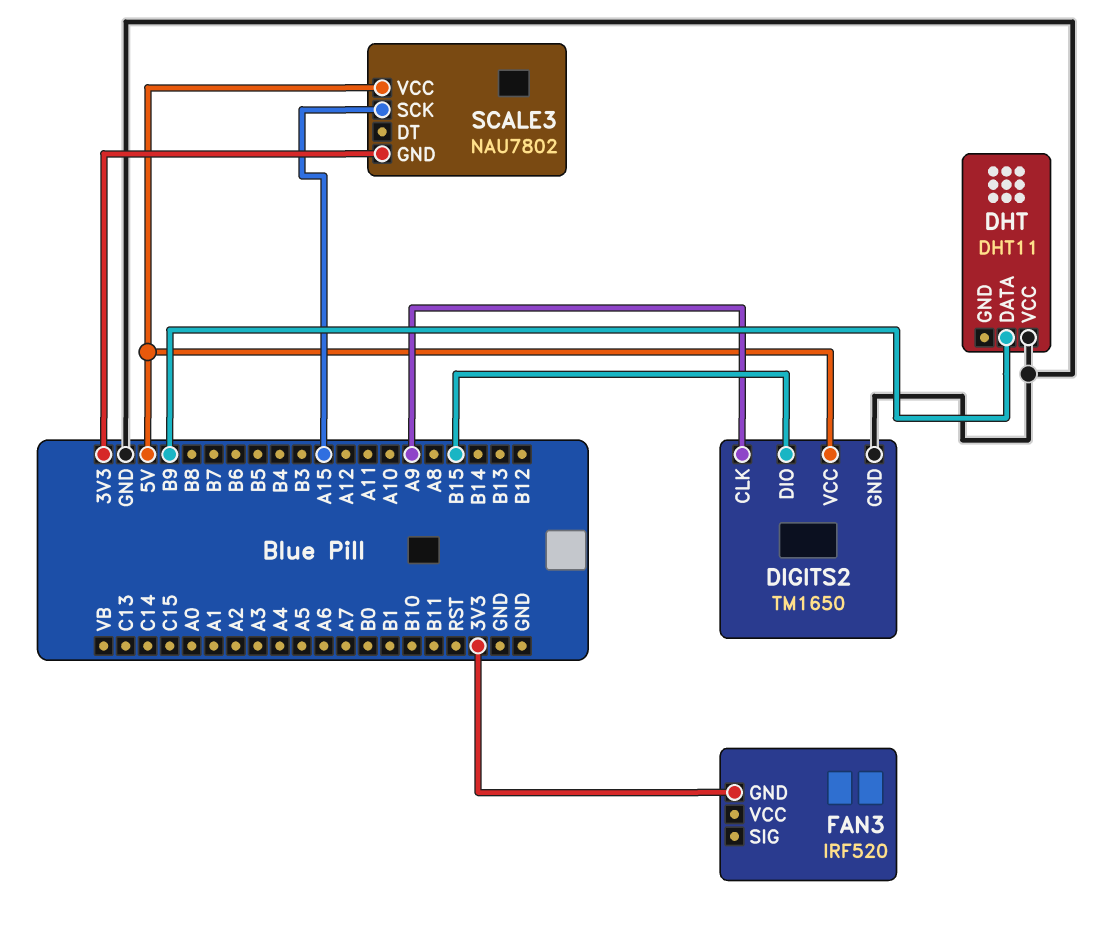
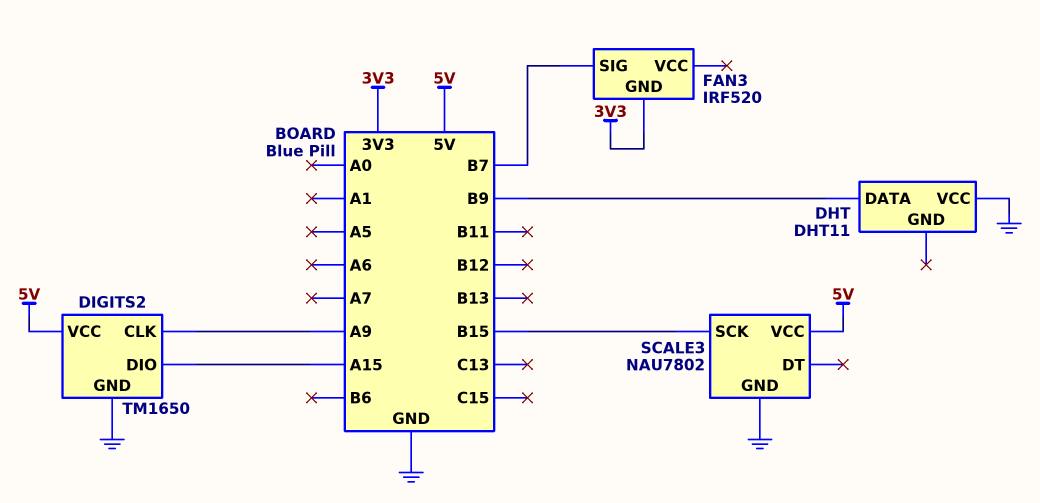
DIGITS2 pin DIO: B15 -> A15
FAN3 pin SIG: none -> B7
SCALE3 pin GND: 3V3 -> GND
SCALE3 pin SCK: A15 -> B15

